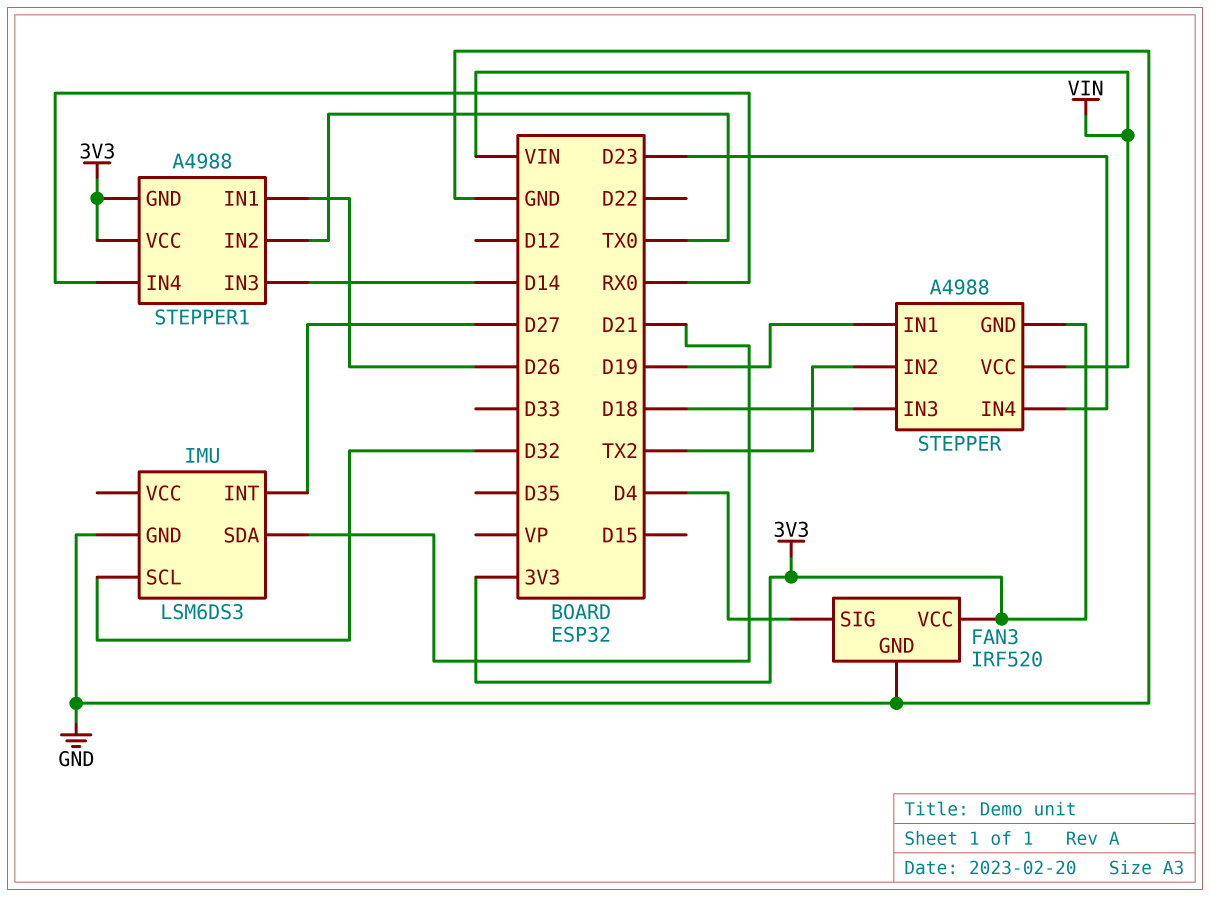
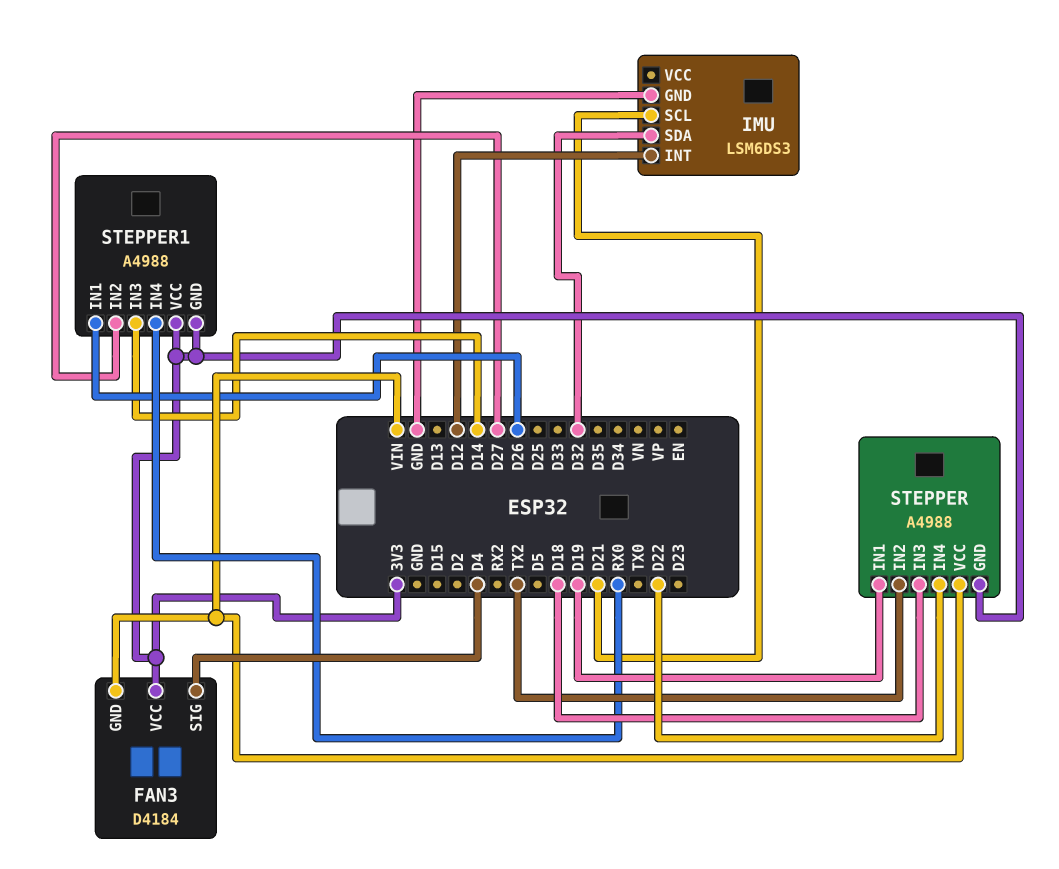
FAN3: IRF520 -> D4184
FAN3 pin GND: GND -> VIN
IMU pin INT: D27 -> D12
IMU pin SCL: D32 -> D21
IMU pin SDA: D21 -> D32
STEPPER pin IN4: D23 -> D22
STEPPER1 pin IN2: TX0 -> D27

